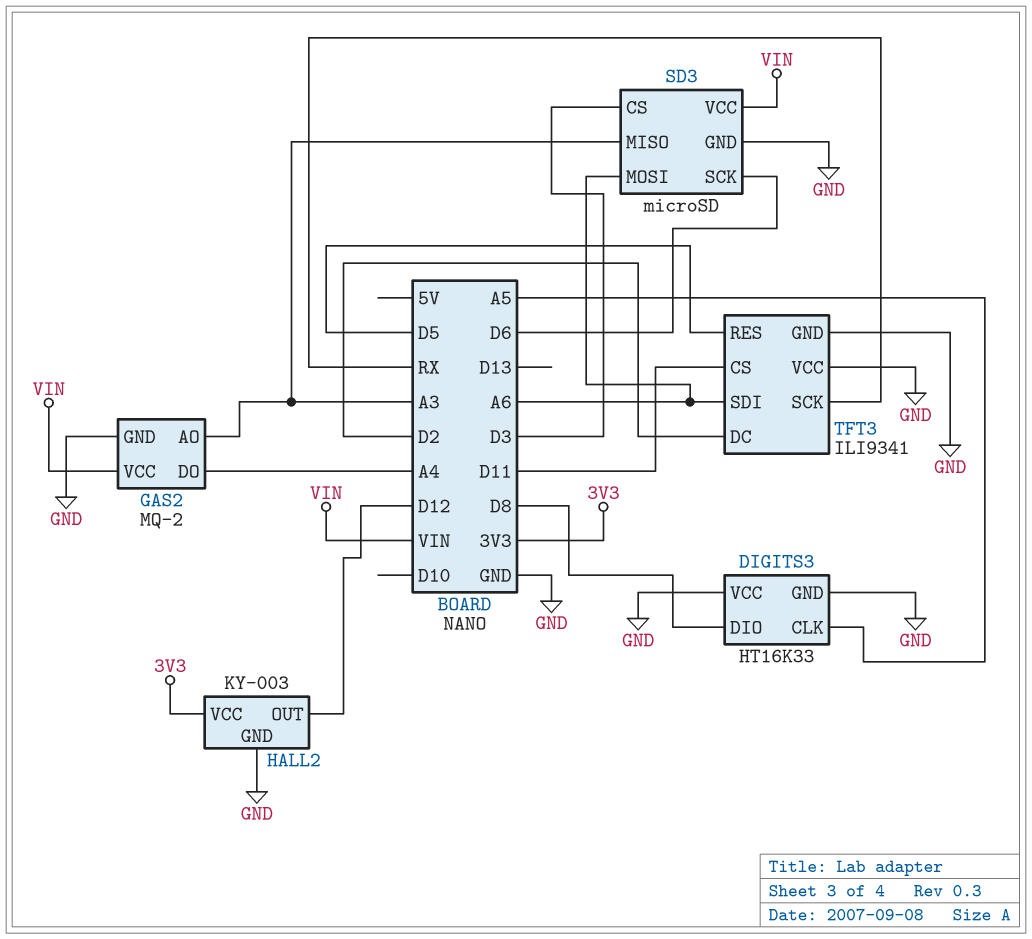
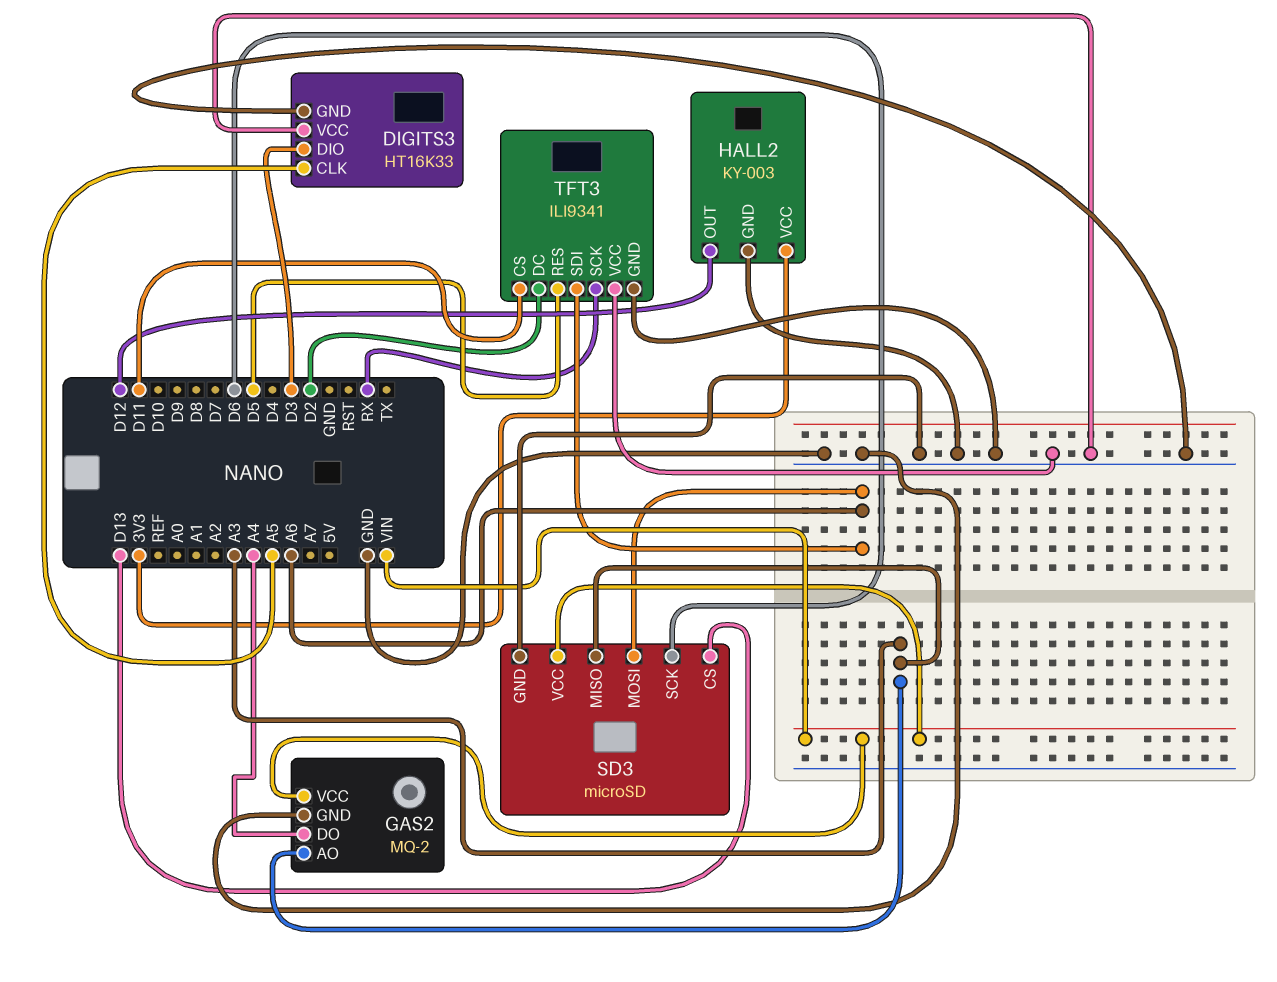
DIGITS3 pin DIO: D8 -> D3
SD3 pin CS: D3 -> D13

